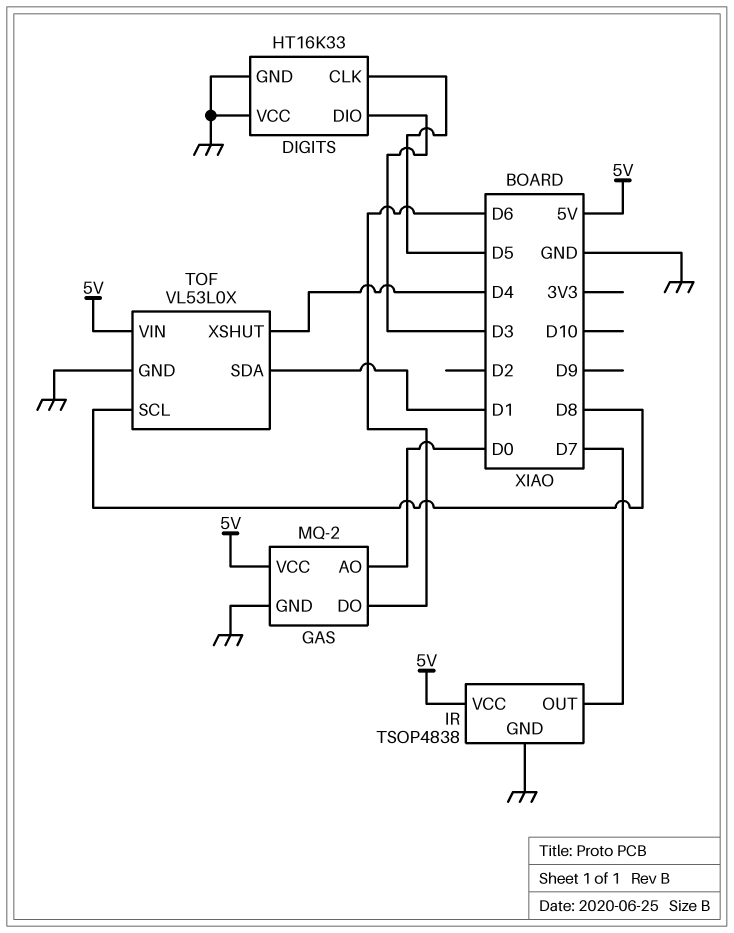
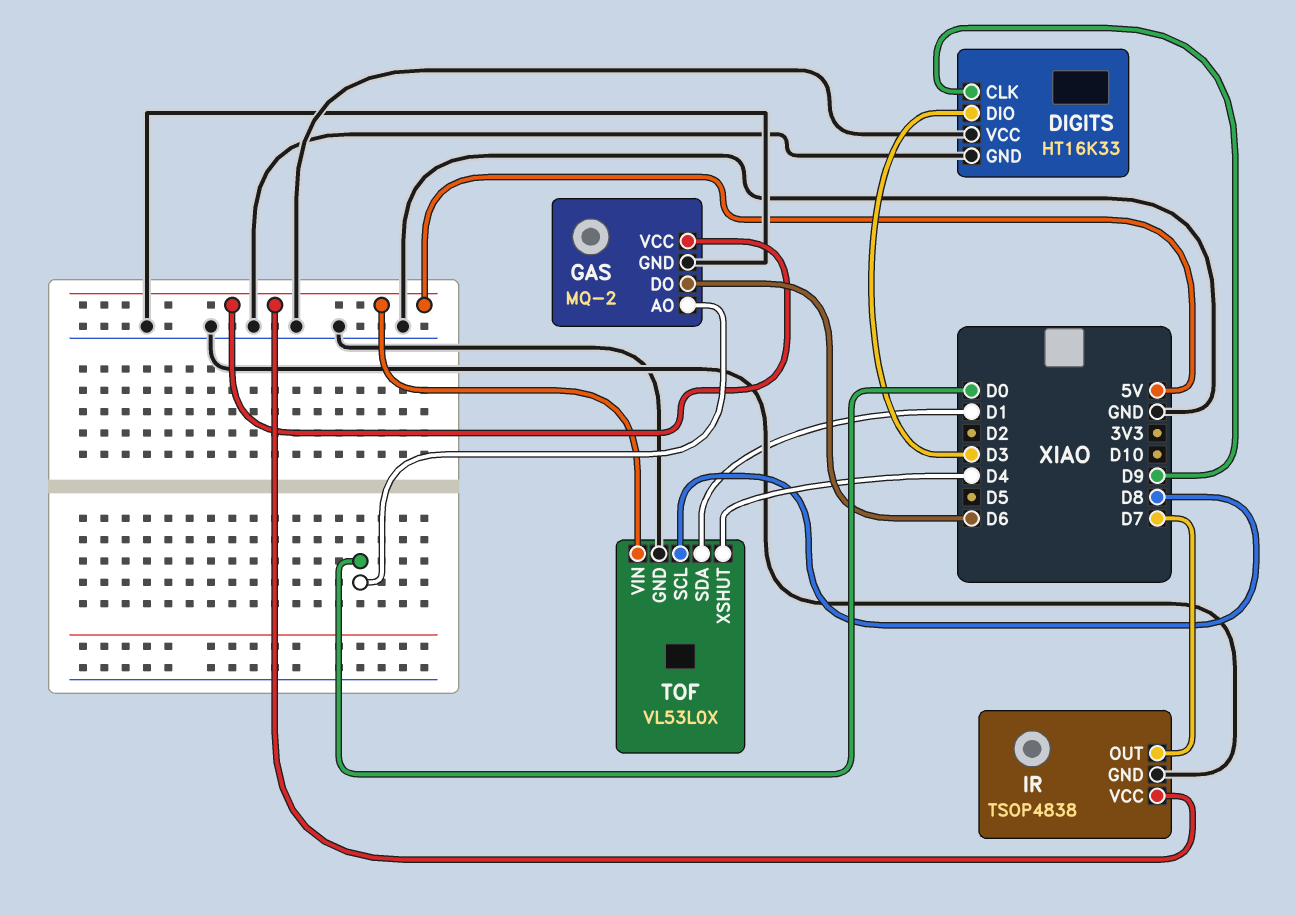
DIGITS pin CLK: D5 -> D9

